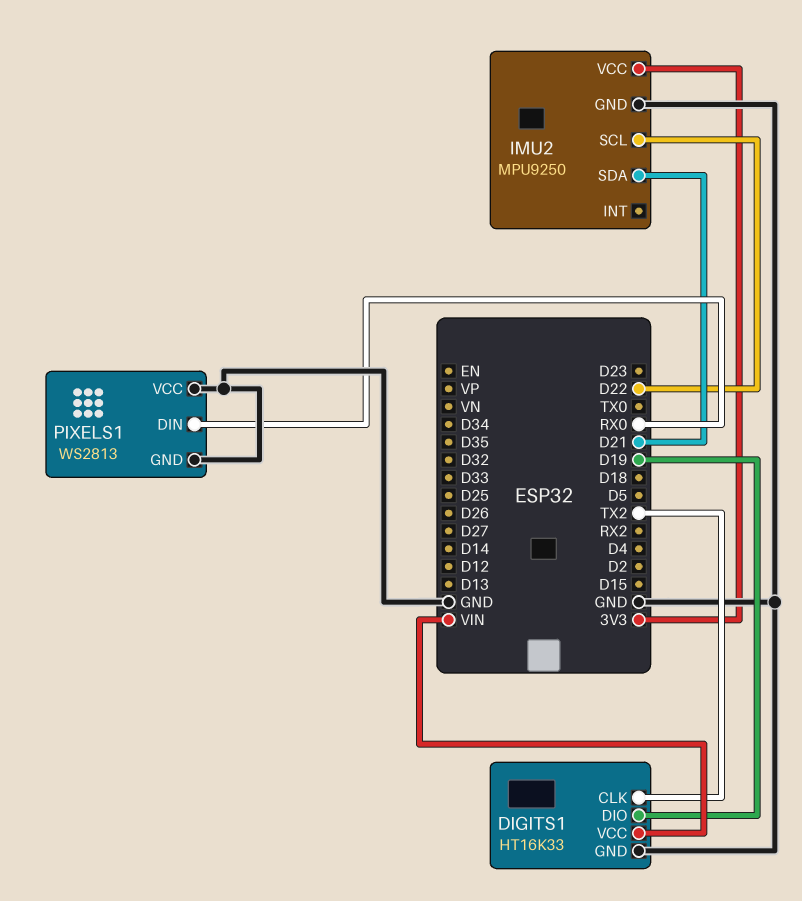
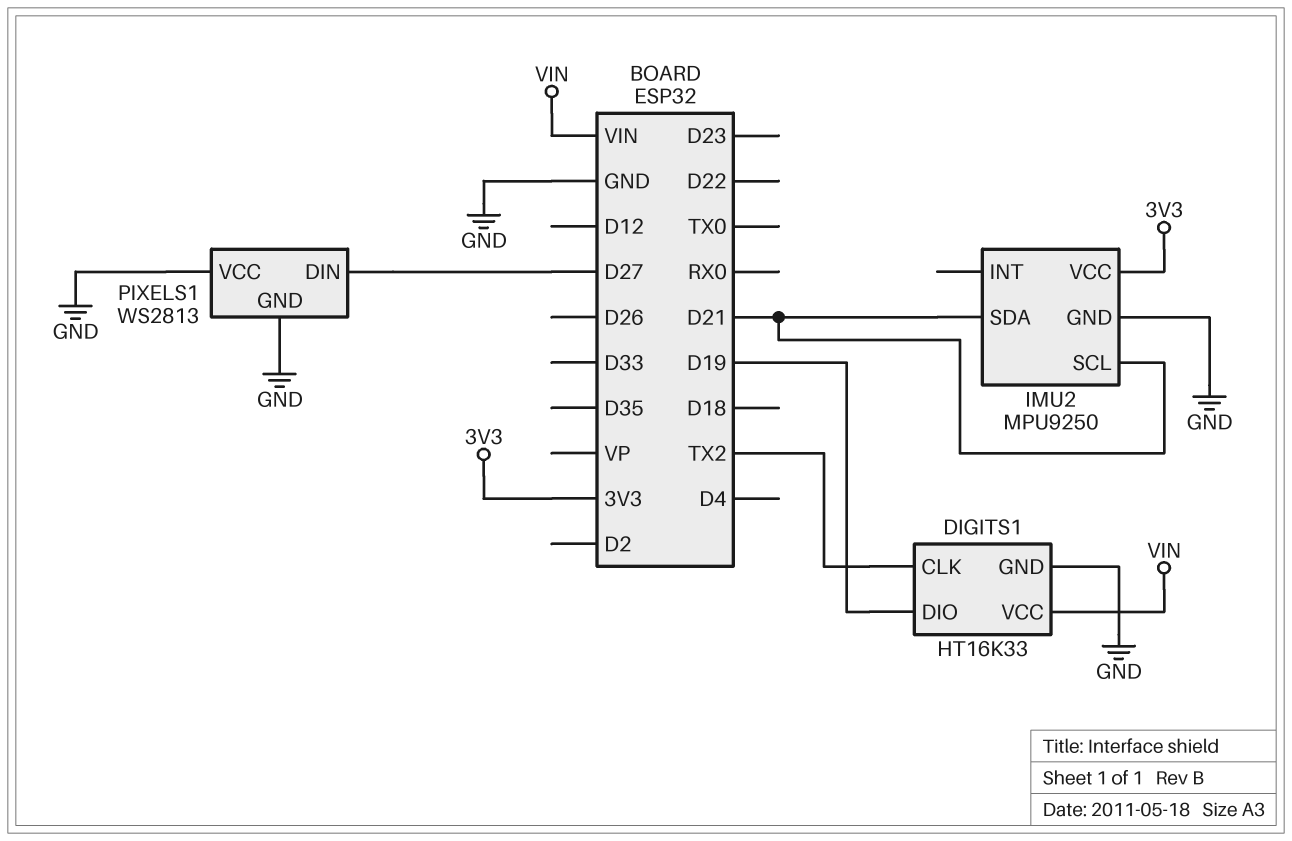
IMU2 pin SCL: D22 -> D21
PIXELS1 pin DIN: RX0 -> D27

